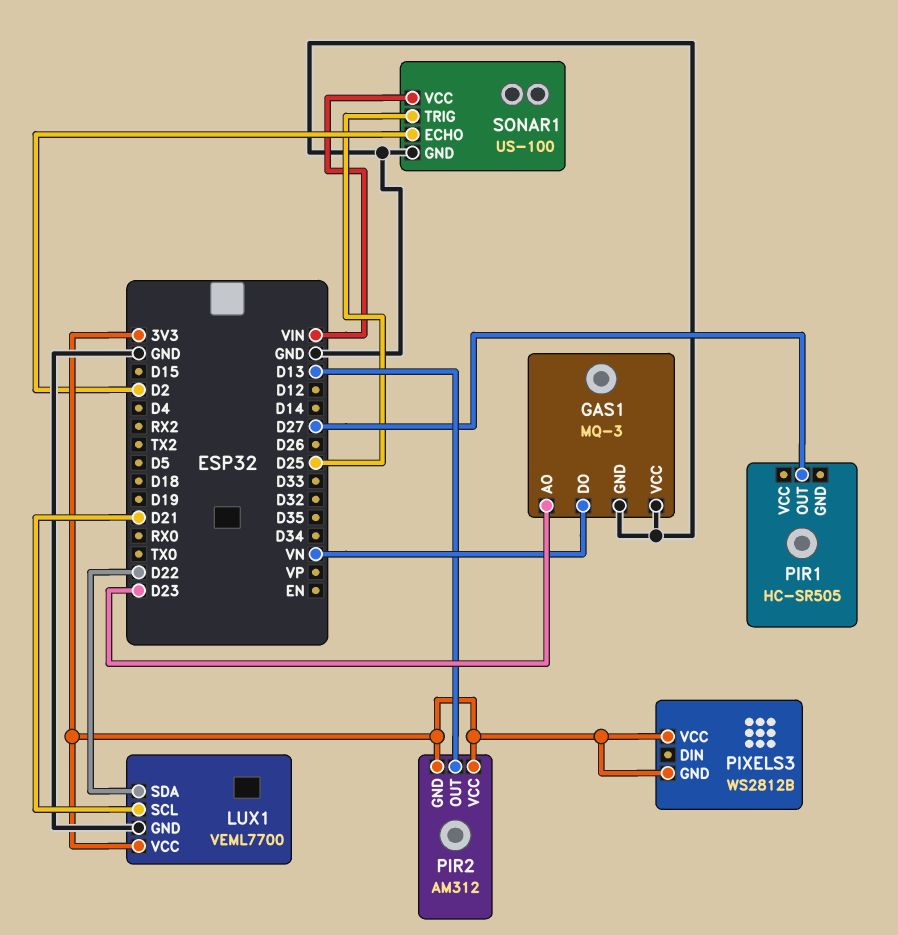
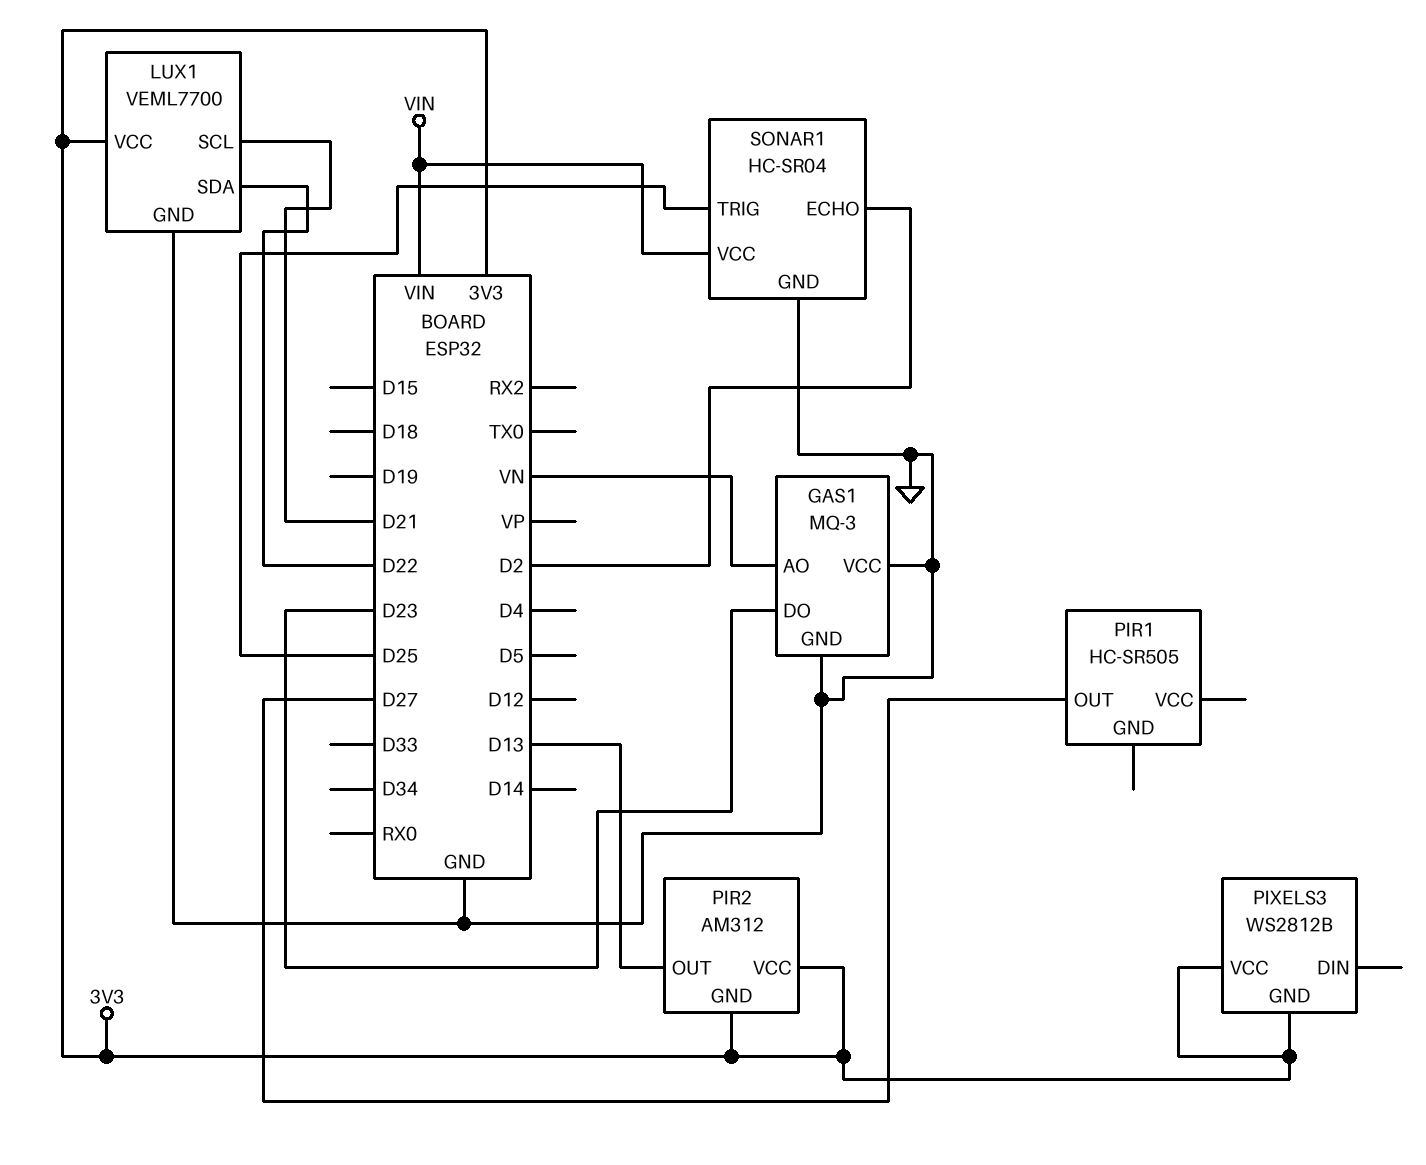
GAS1 pin AO: D23 -> VN
GAS1 pin DO: VN -> D23
SONAR1: US-100 -> HC-SR04

